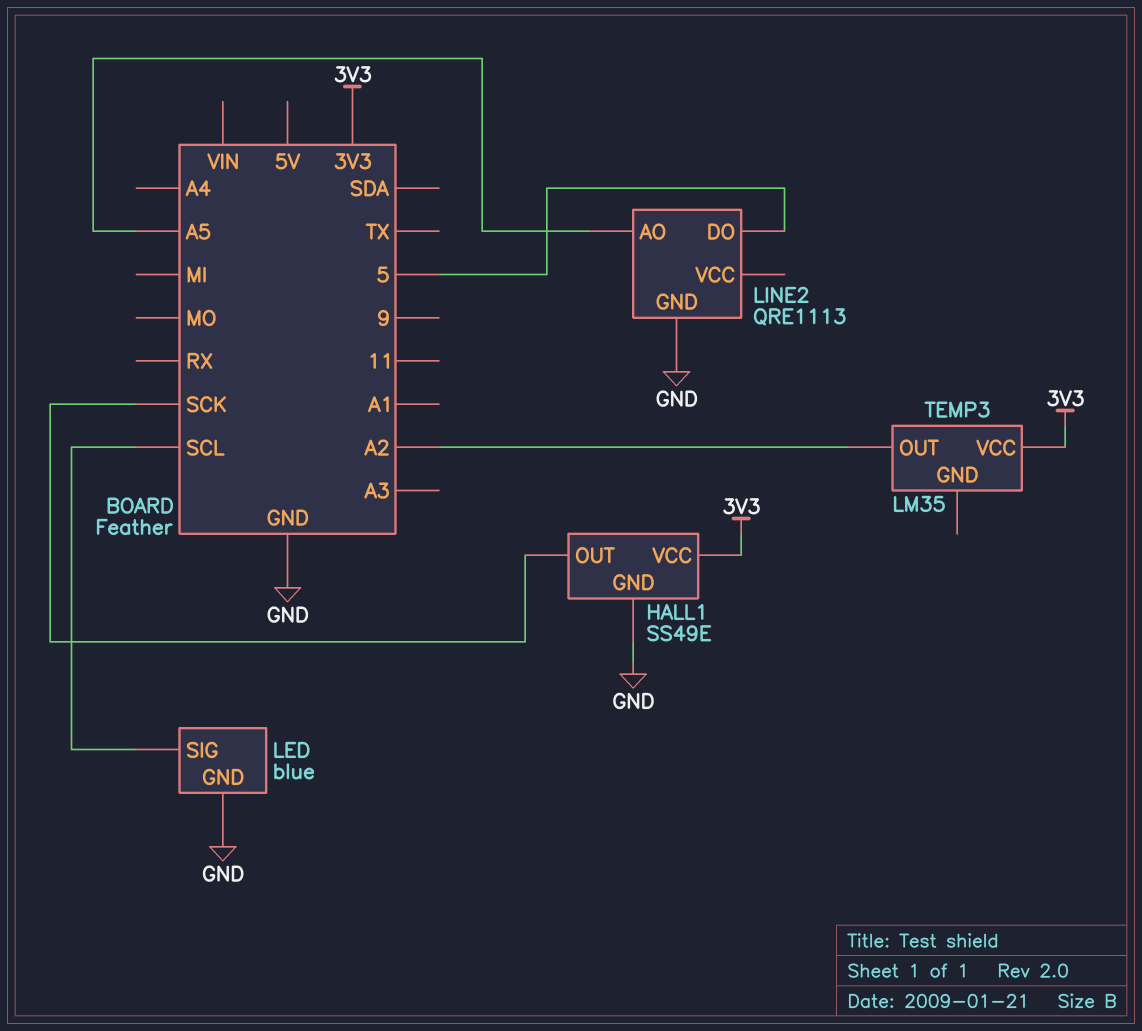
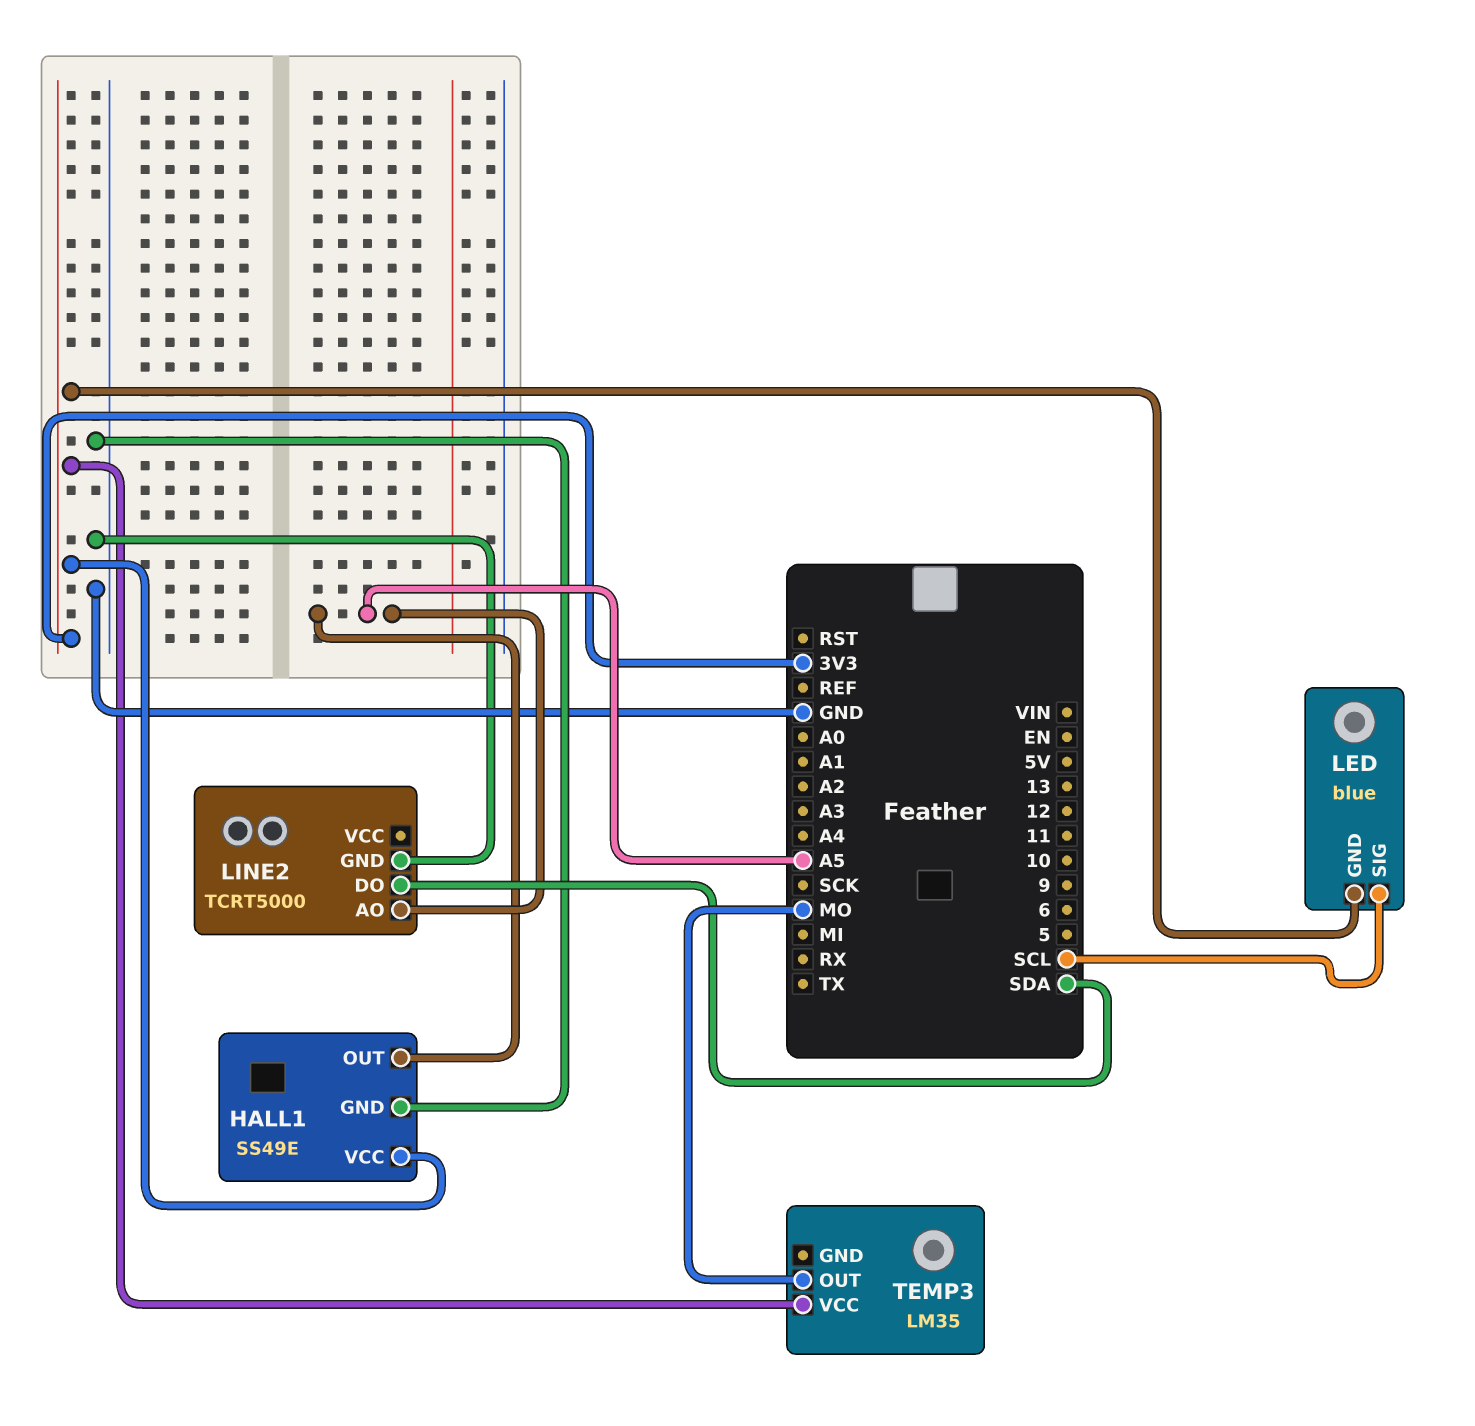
HALL1 pin OUT: SCK -> A5
LED pin GND: GND -> 3V3
LINE2: QRE1113 -> TCRT5000
LINE2 pin DO: 5 -> SDA
TEMP3 pin OUT: A2 -> MO

